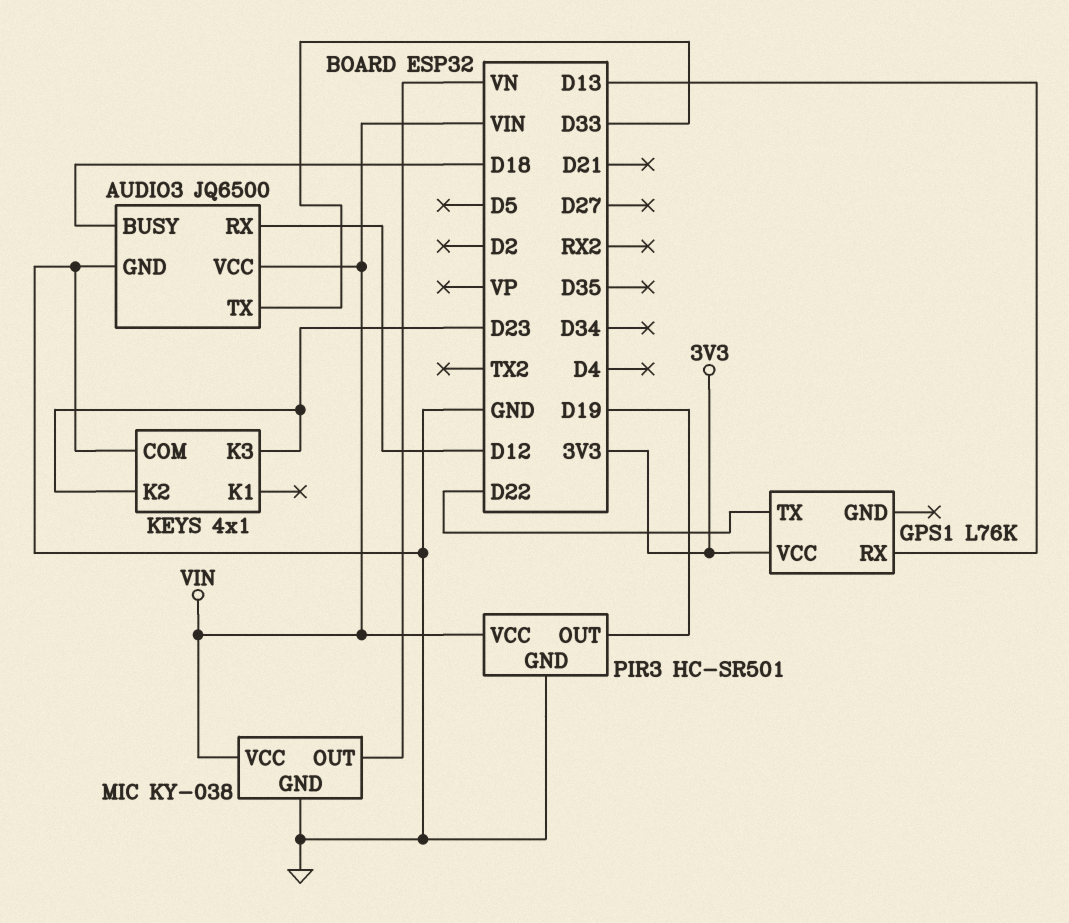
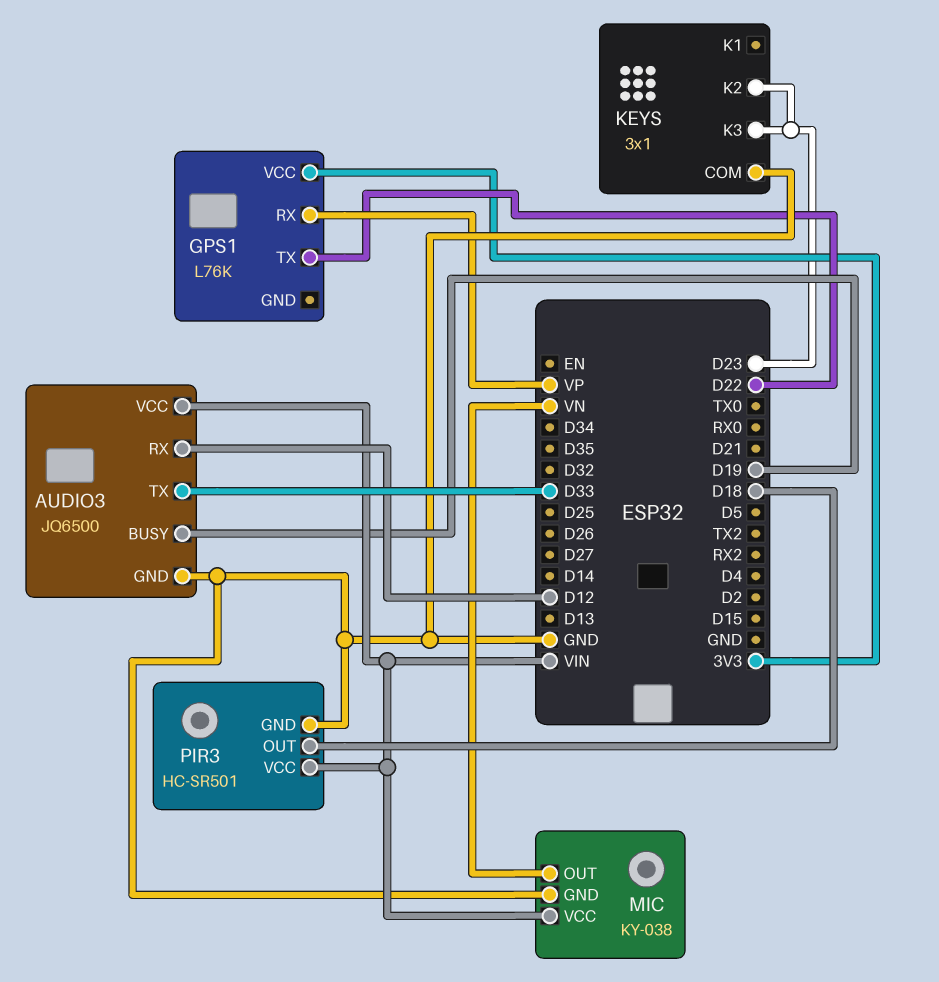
AUDIO3 pin BUSY: D18 -> D19
GPS1 pin RX: D13 -> VP
KEYS: 4x1 -> 3x1
PIR3 pin OUT: D19 -> D18

